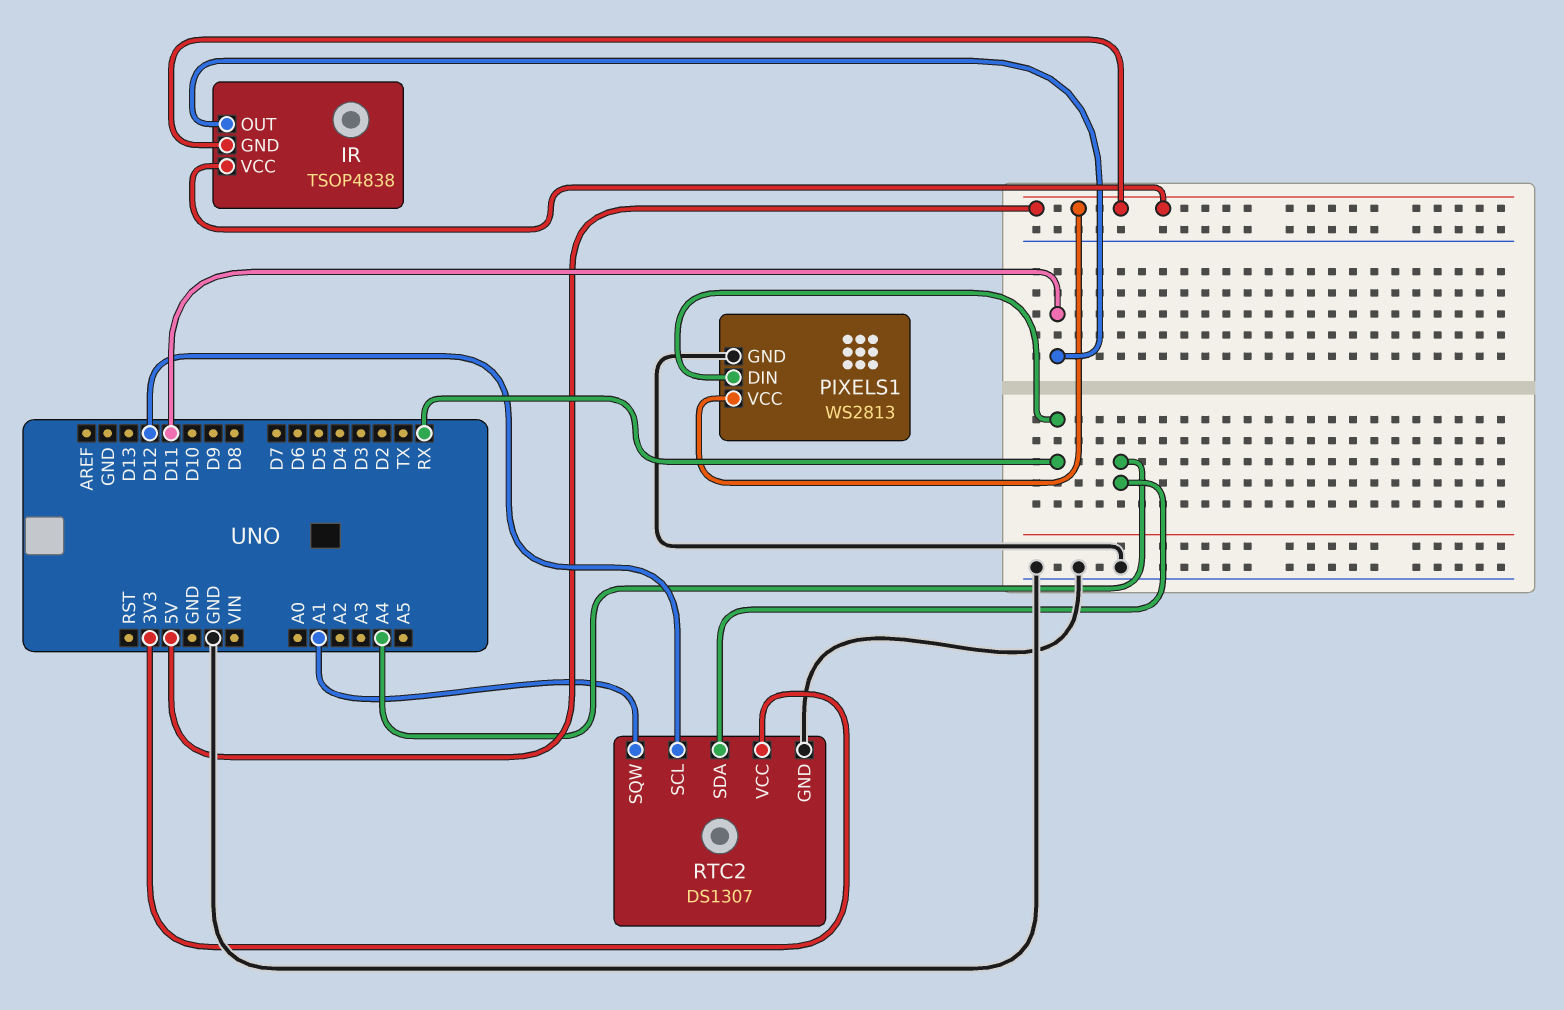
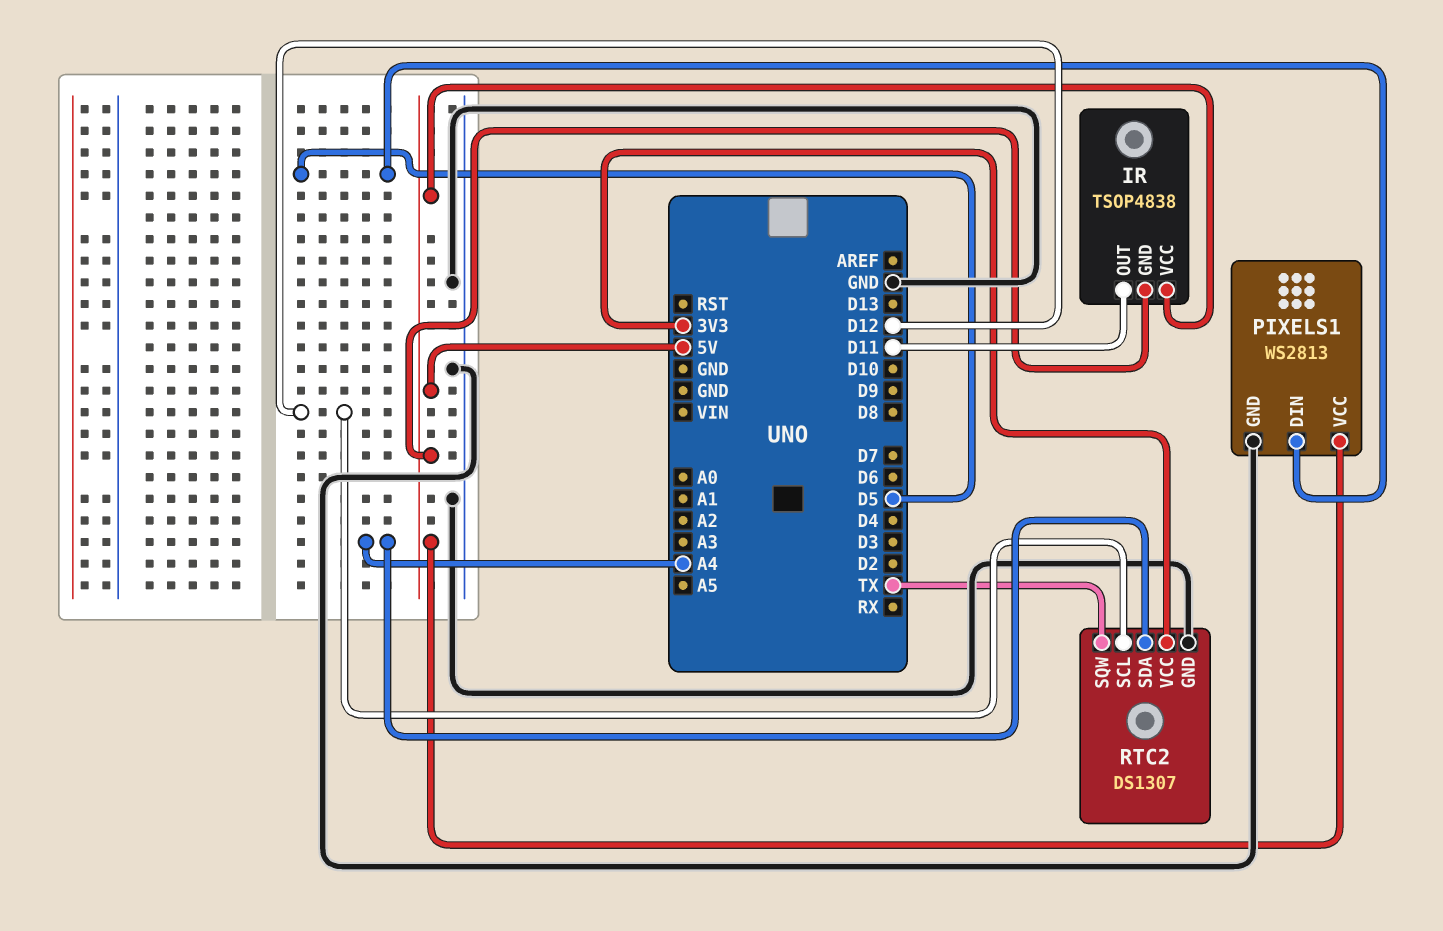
PIXELS1 pin DIN: RX -> D5
RTC2 pin SQW: A1 -> TX

